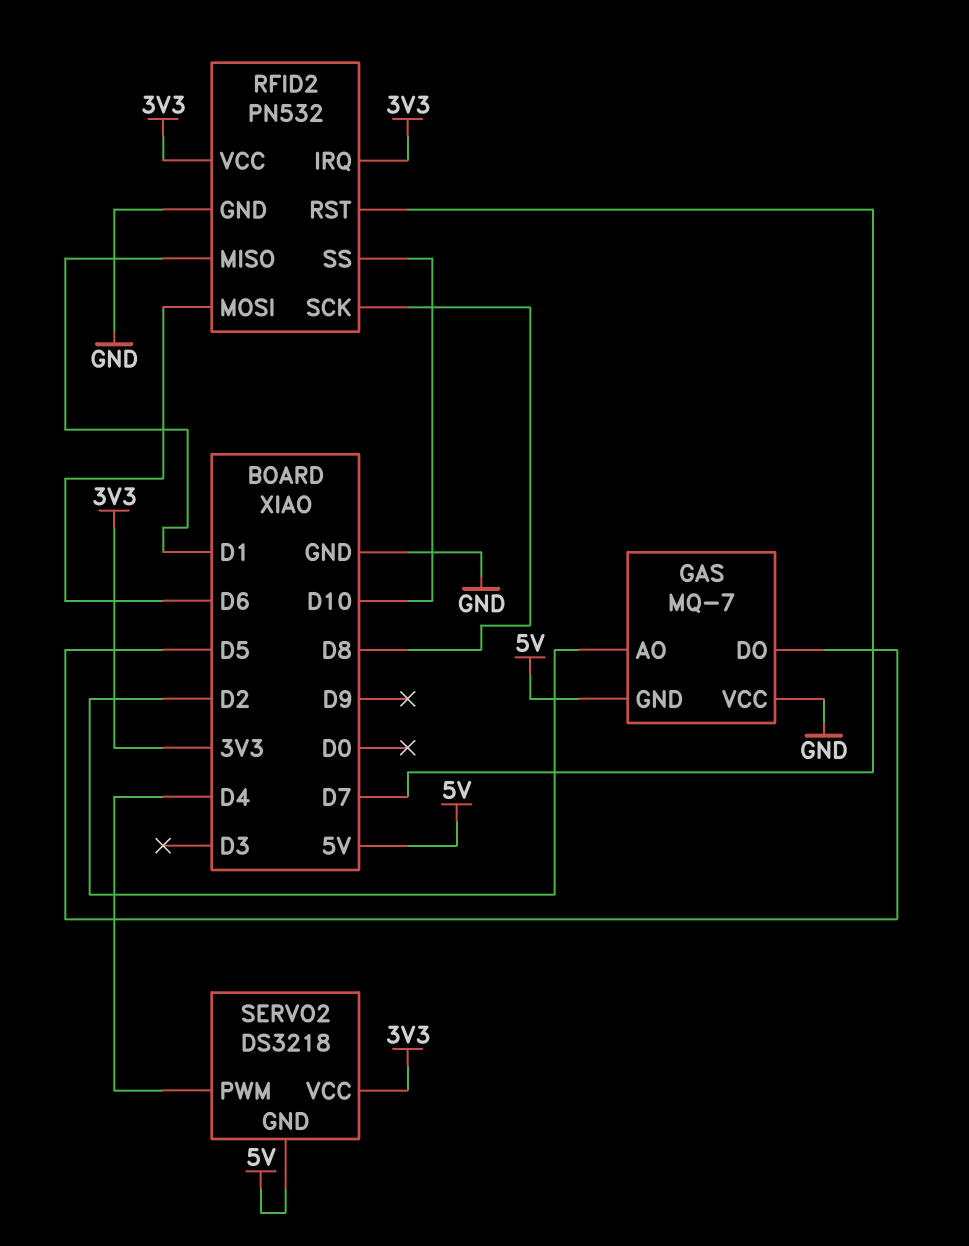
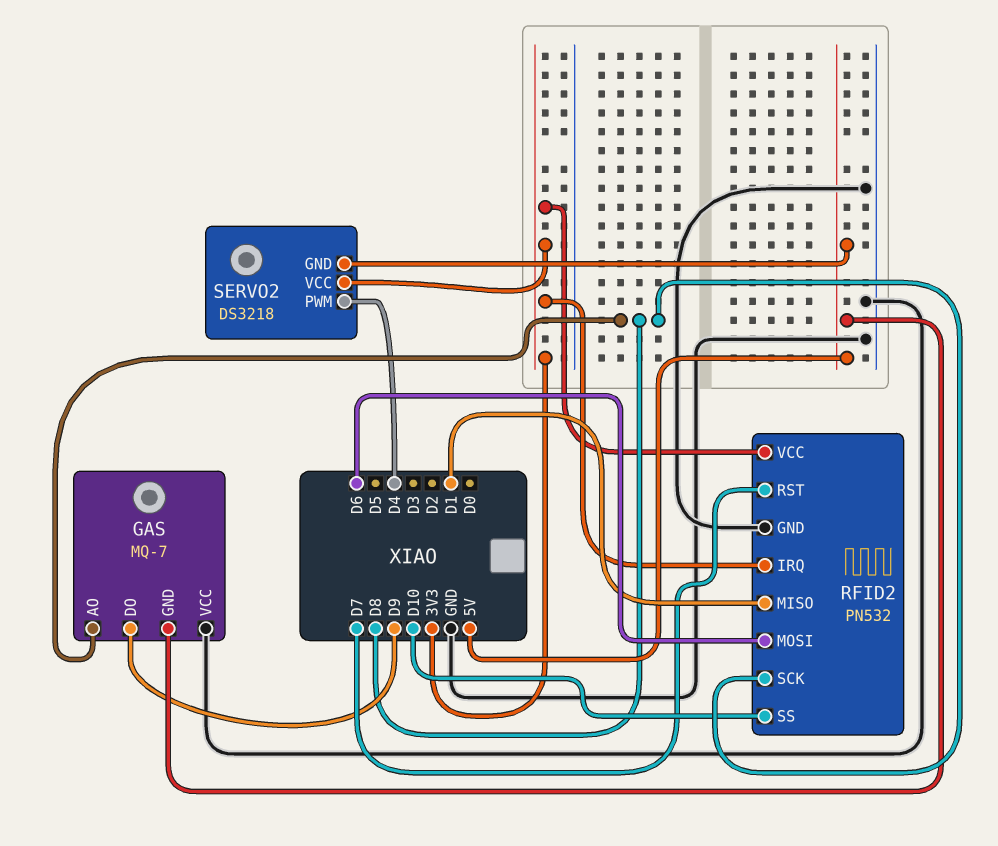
GAS pin AO: D2 -> D8
GAS pin DO: D5 -> D9

